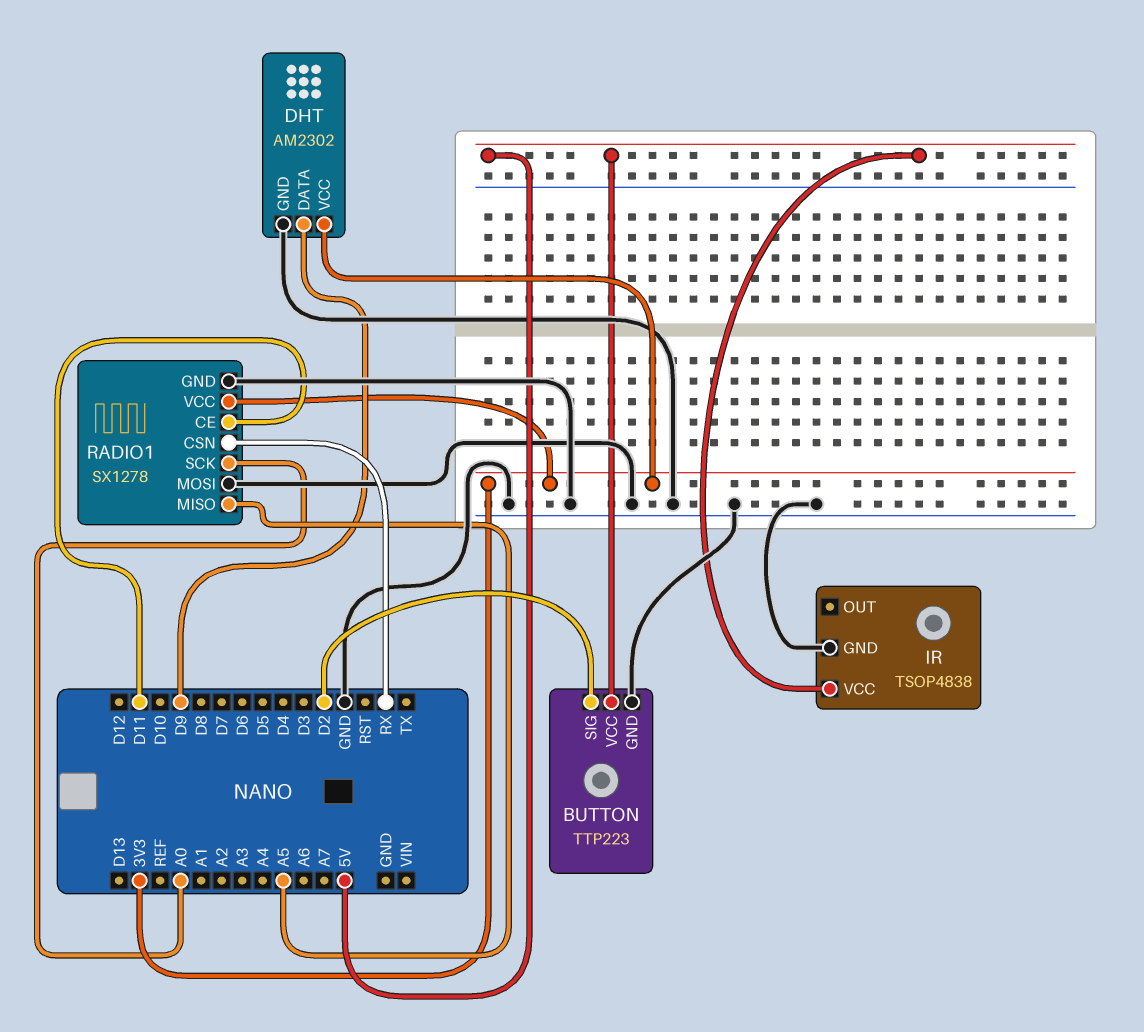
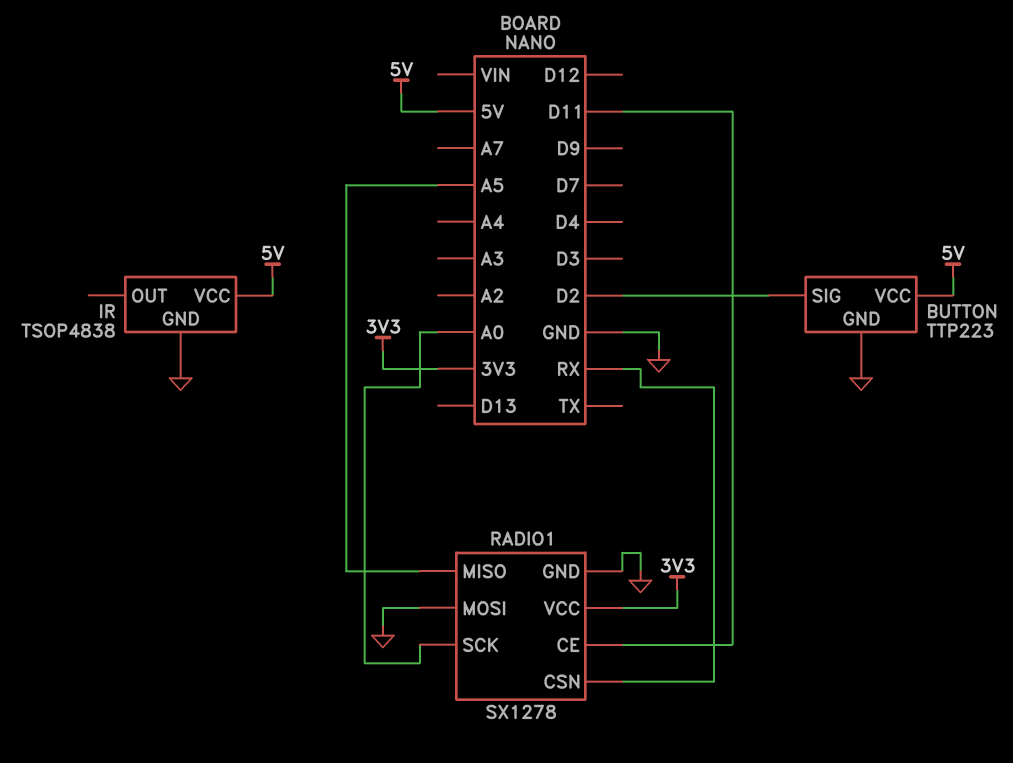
DHT: AM2302 -> none
DHT pin DATA: D9 -> none
DHT pin GND: GND -> none
DHT pin VCC: 3V3 -> none

